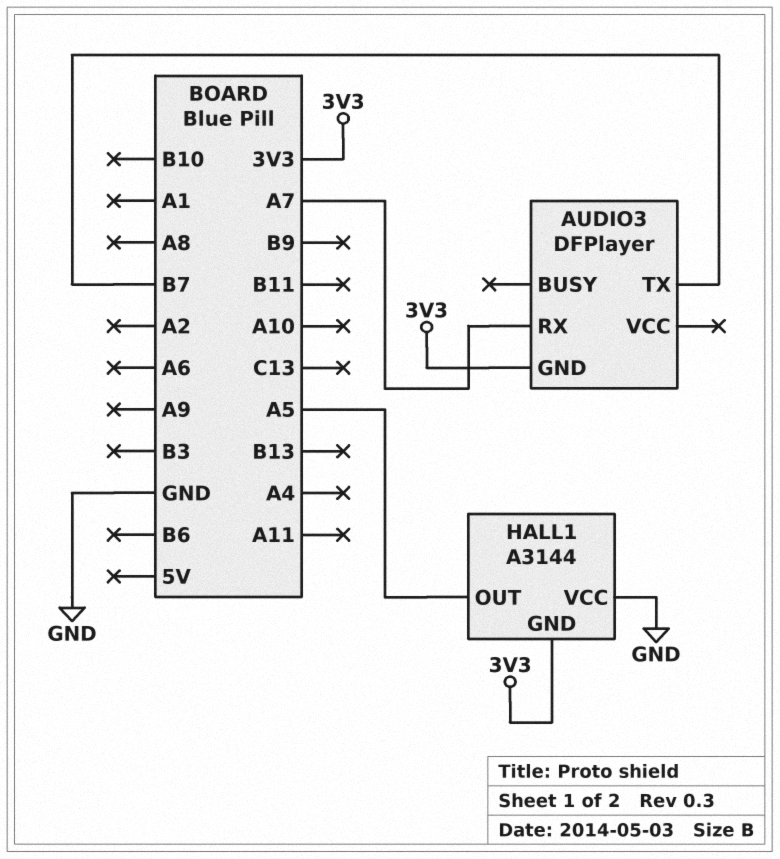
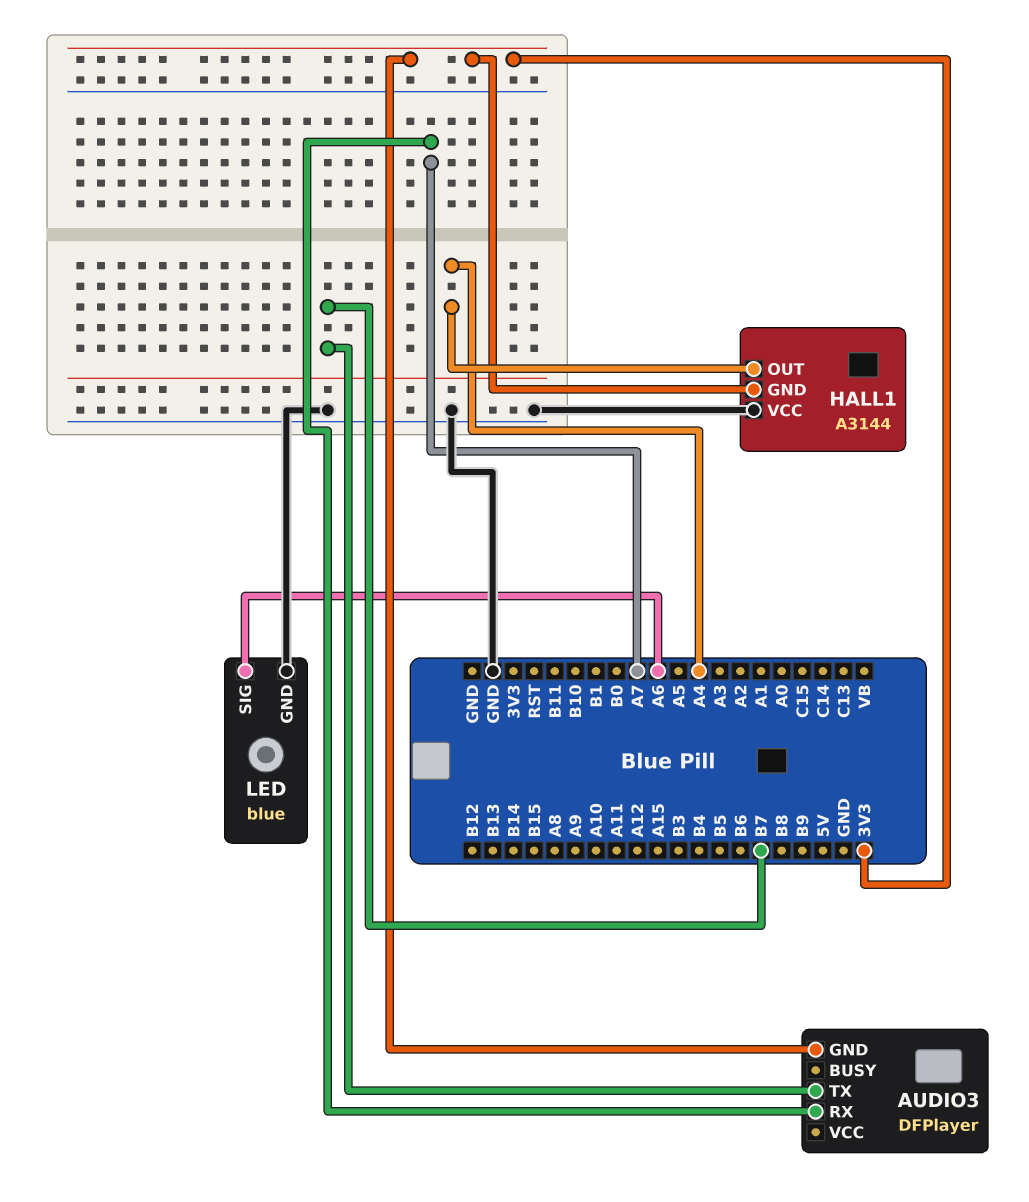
HALL1 pin OUT: A5 -> A4
LED: none -> blue
LED pin GND: none -> GND
LED pin SIG: none -> A6

